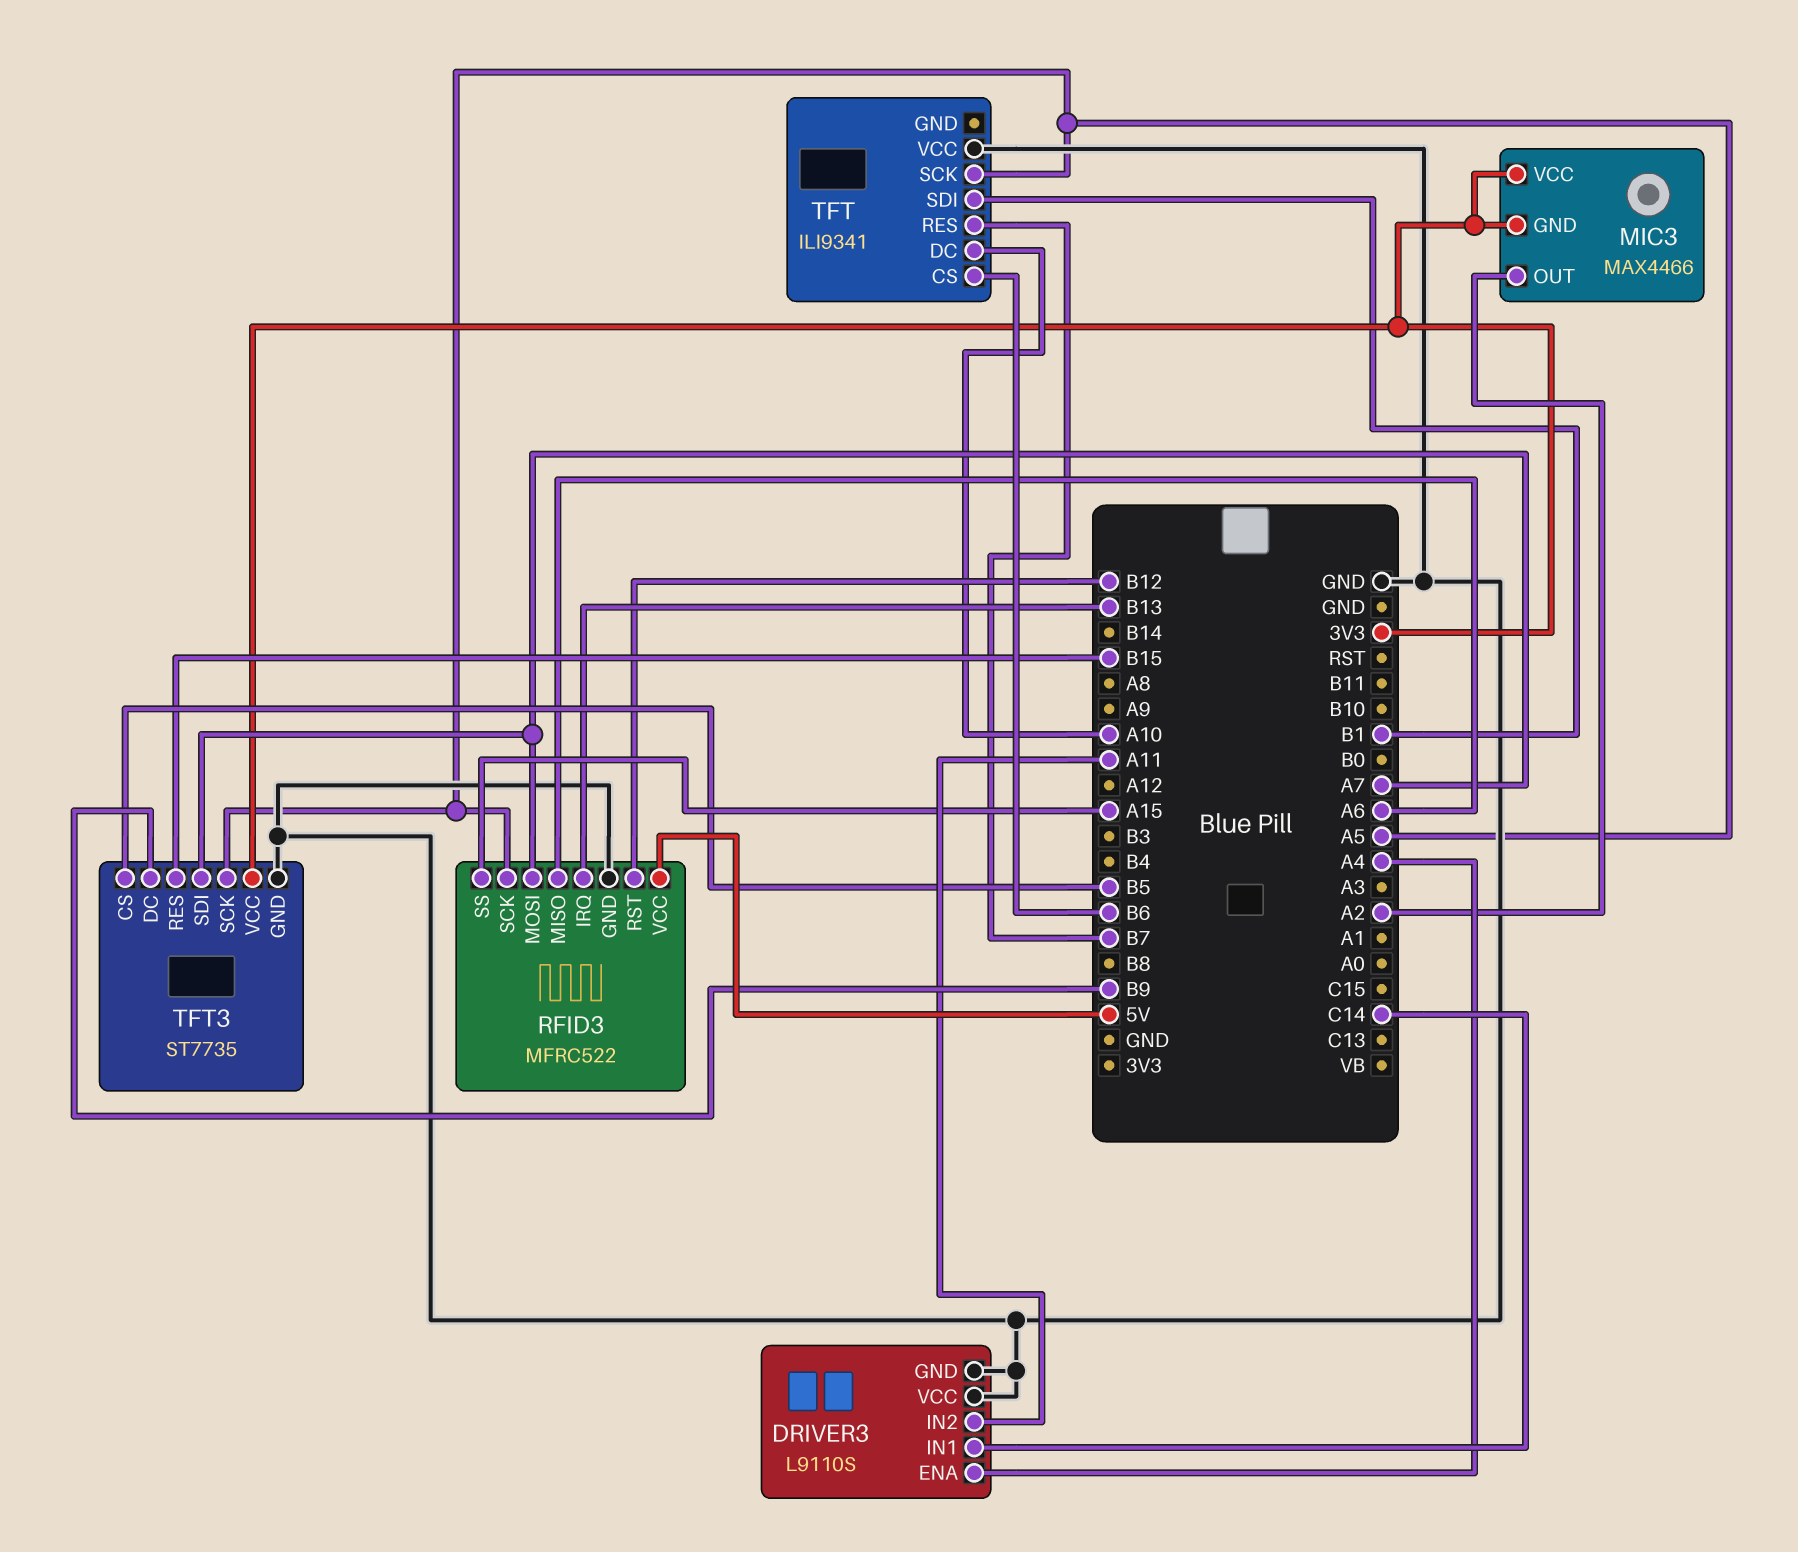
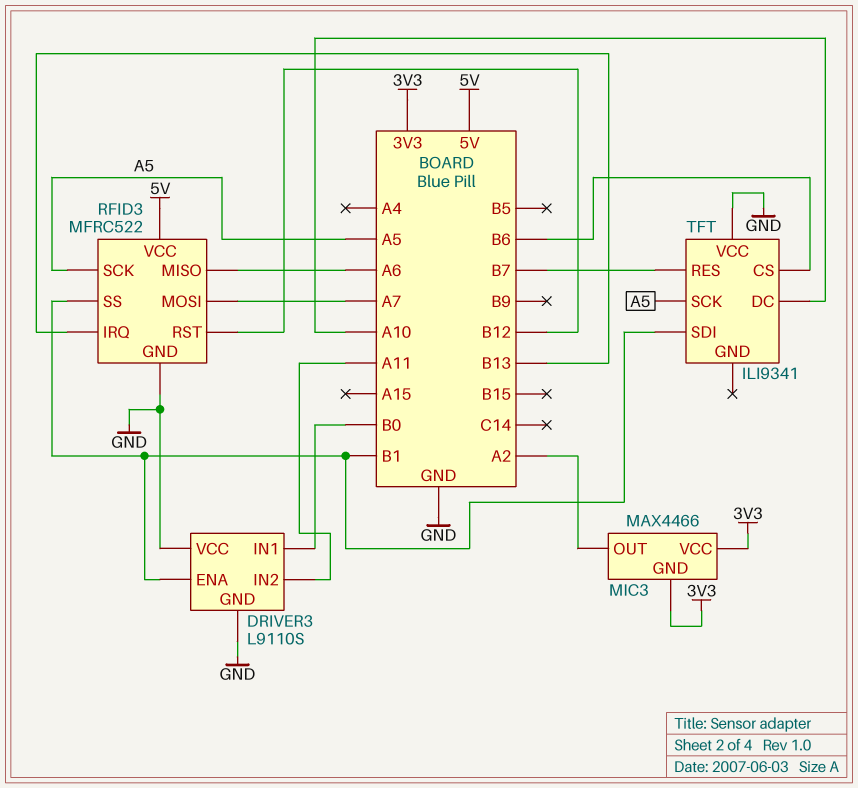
DRIVER3 pin ENA: A4 -> B1
DRIVER3 pin IN1: C14 -> B0
RFID3 pin SS: A15 -> B1
TFT3: ST7735 -> none
TFT3 pin CS: B5 -> none
TFT3 pin DC: B9 -> none
TFT3 pin GND: GND -> none
TFT3 pin RES: B15 -> none
TFT3 pin SCK: A5 -> none
TFT3 pin SDI: A7 -> none
TFT3 pin VCC: 3V3 -> none

